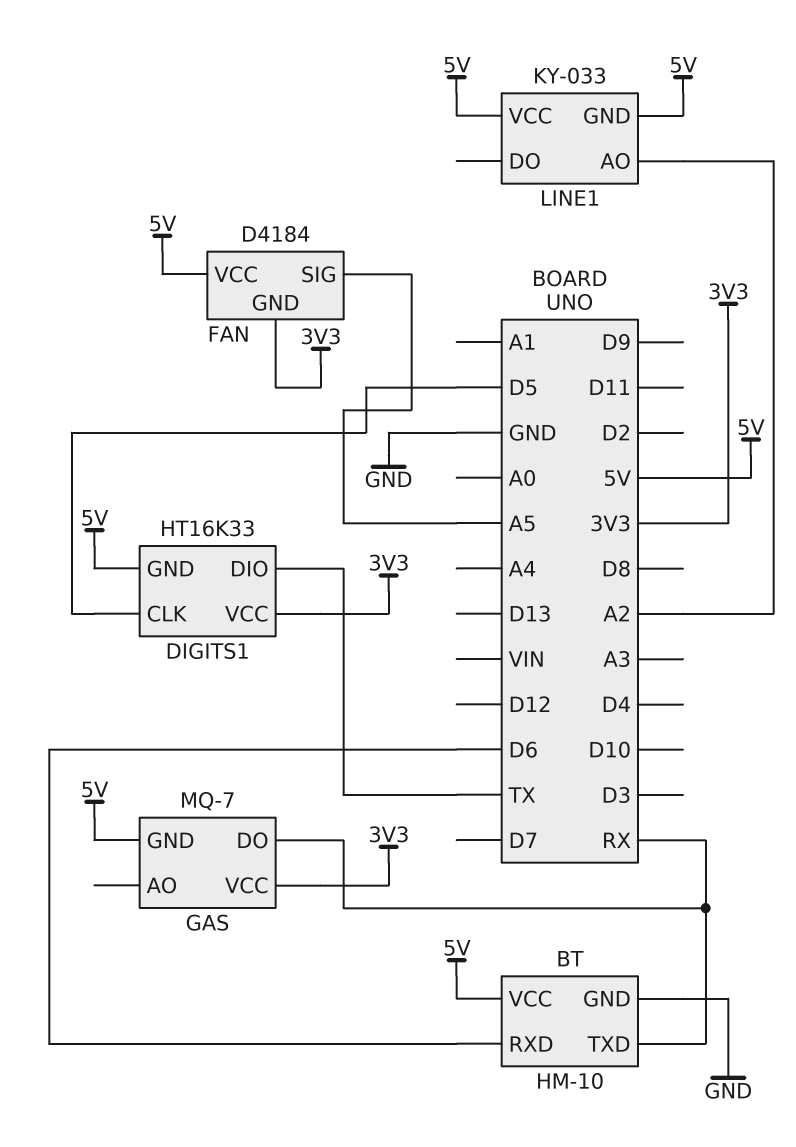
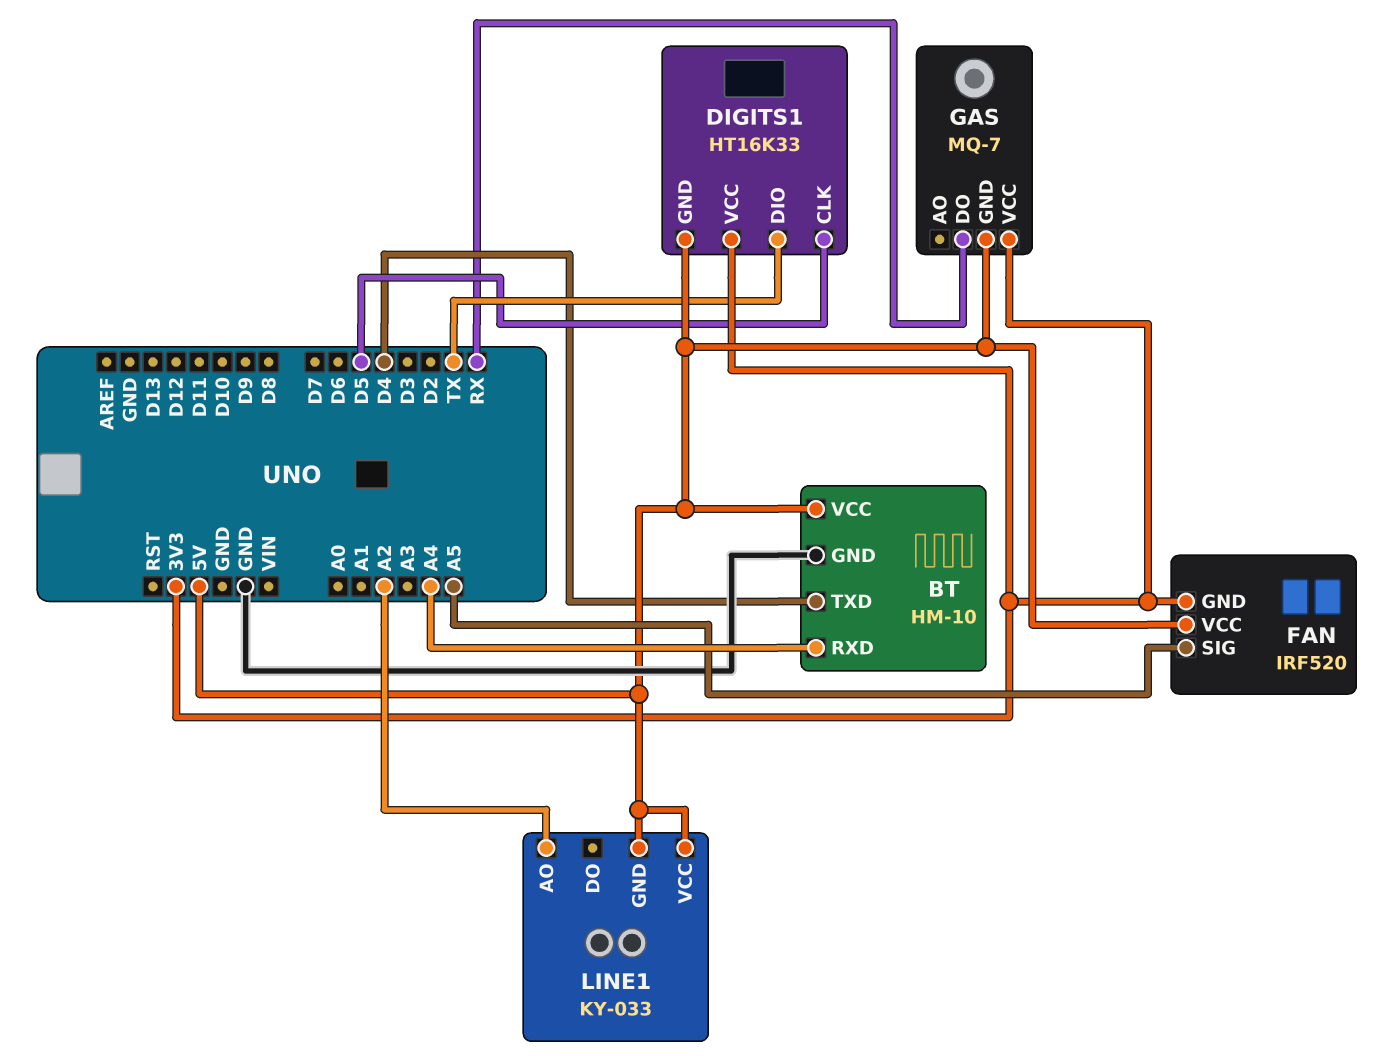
BT pin RXD: D6 -> A4
BT pin TXD: RX -> D4
FAN: D4184 -> IRF520

